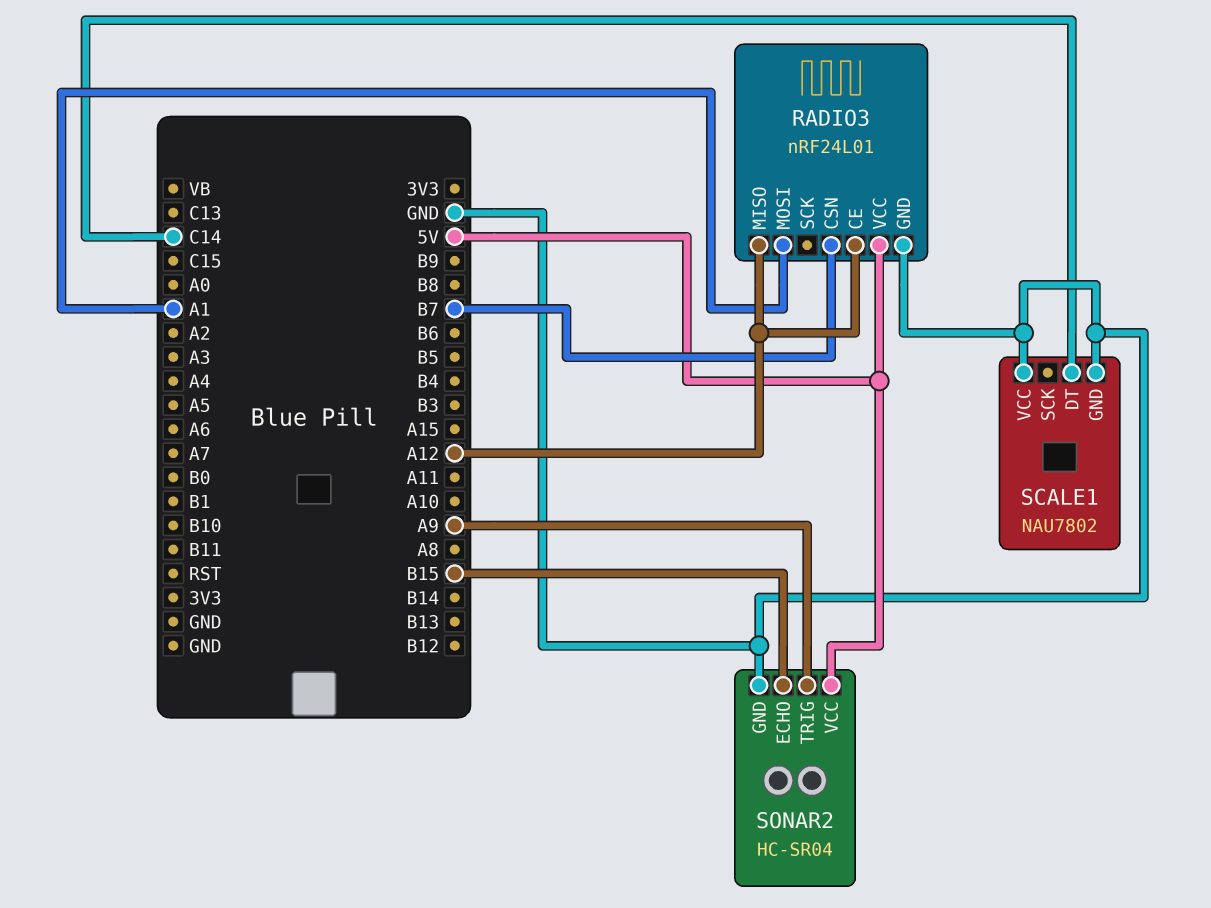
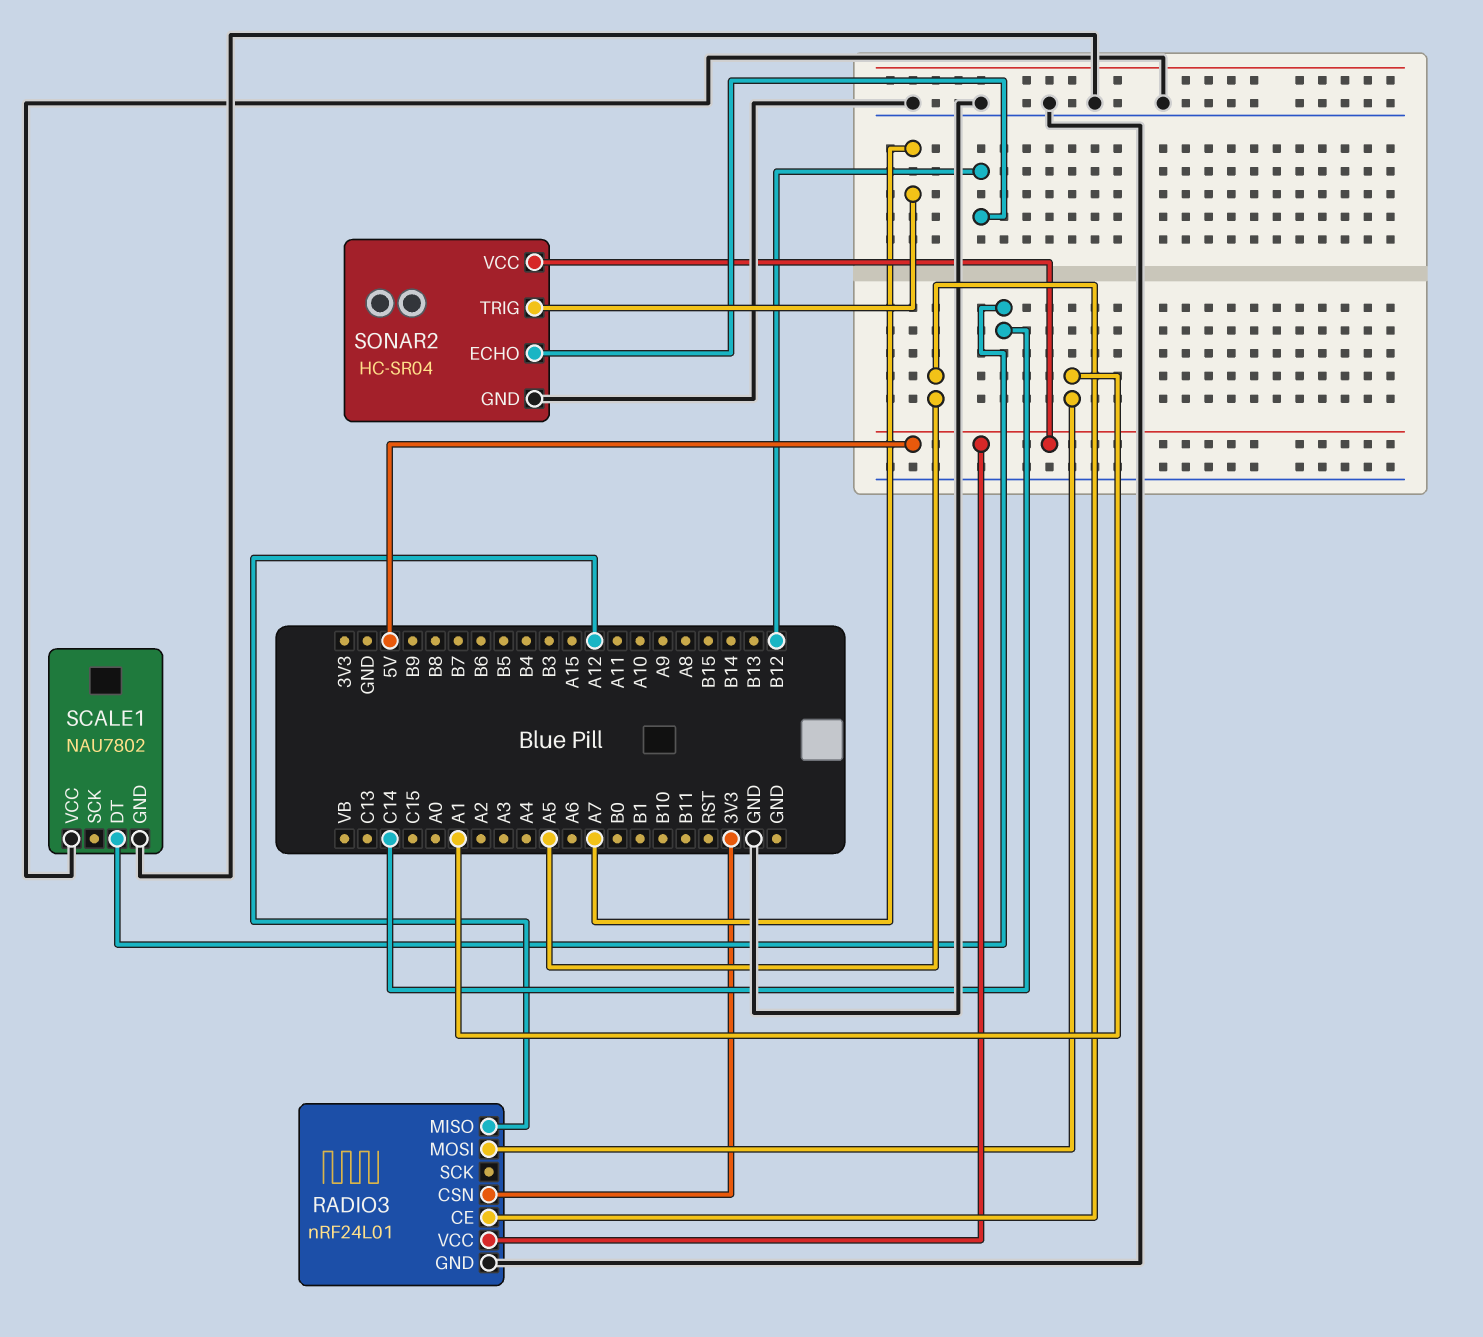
RADIO3 pin CE: A12 -> A5
RADIO3 pin CSN: B7 -> 3V3
SONAR2 pin ECHO: B15 -> B12
SONAR2 pin TRIG: A9 -> A7

